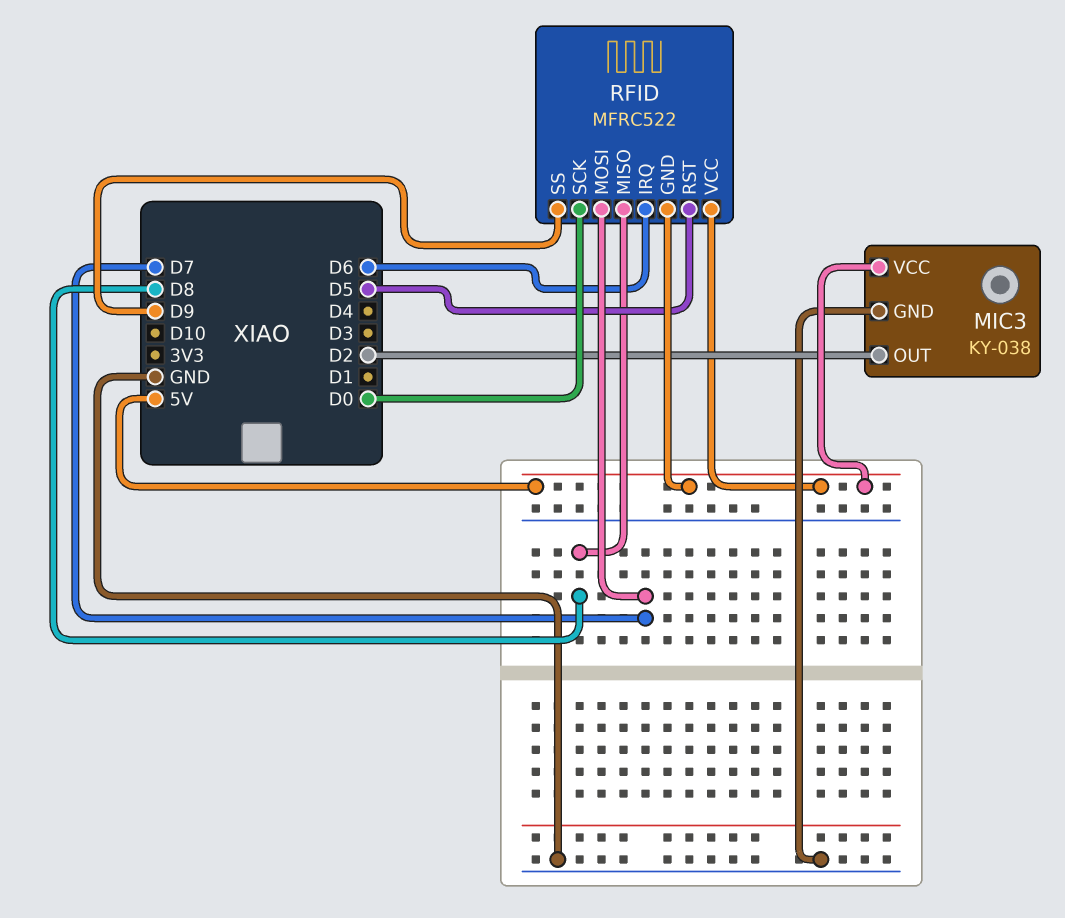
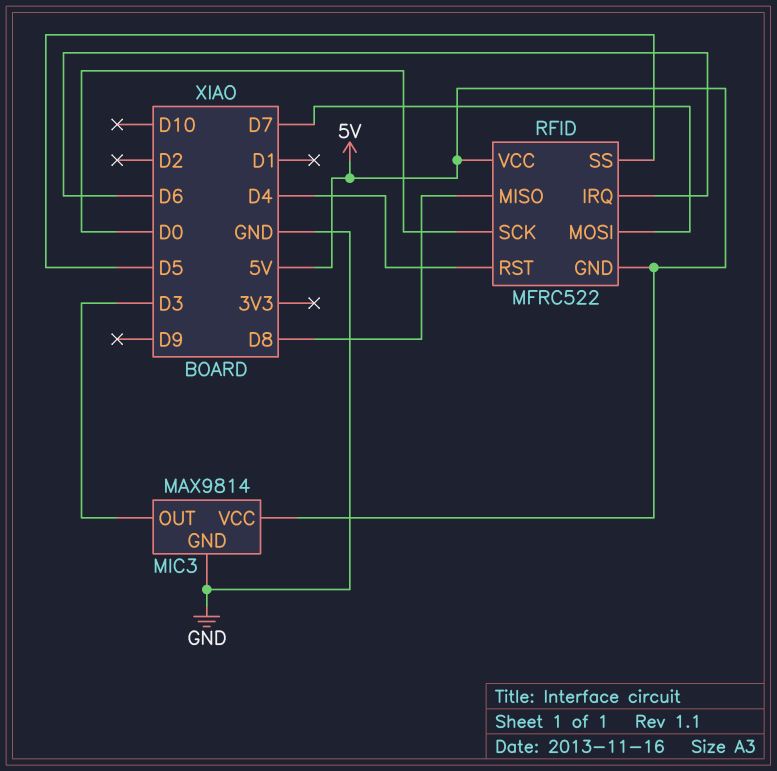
MIC3: KY-038 -> MAX9814
MIC3 pin OUT: D2 -> D3
RFID pin RST: D5 -> D4
RFID pin SS: D9 -> D5

